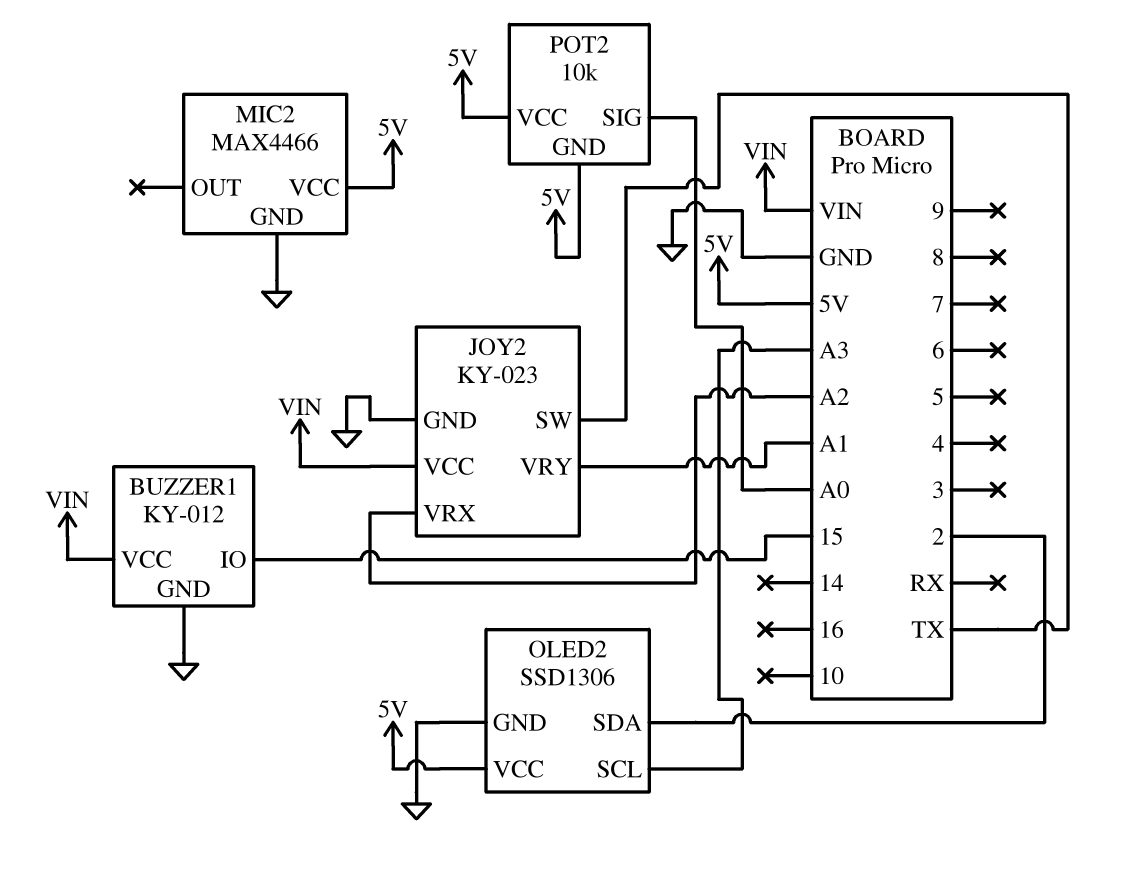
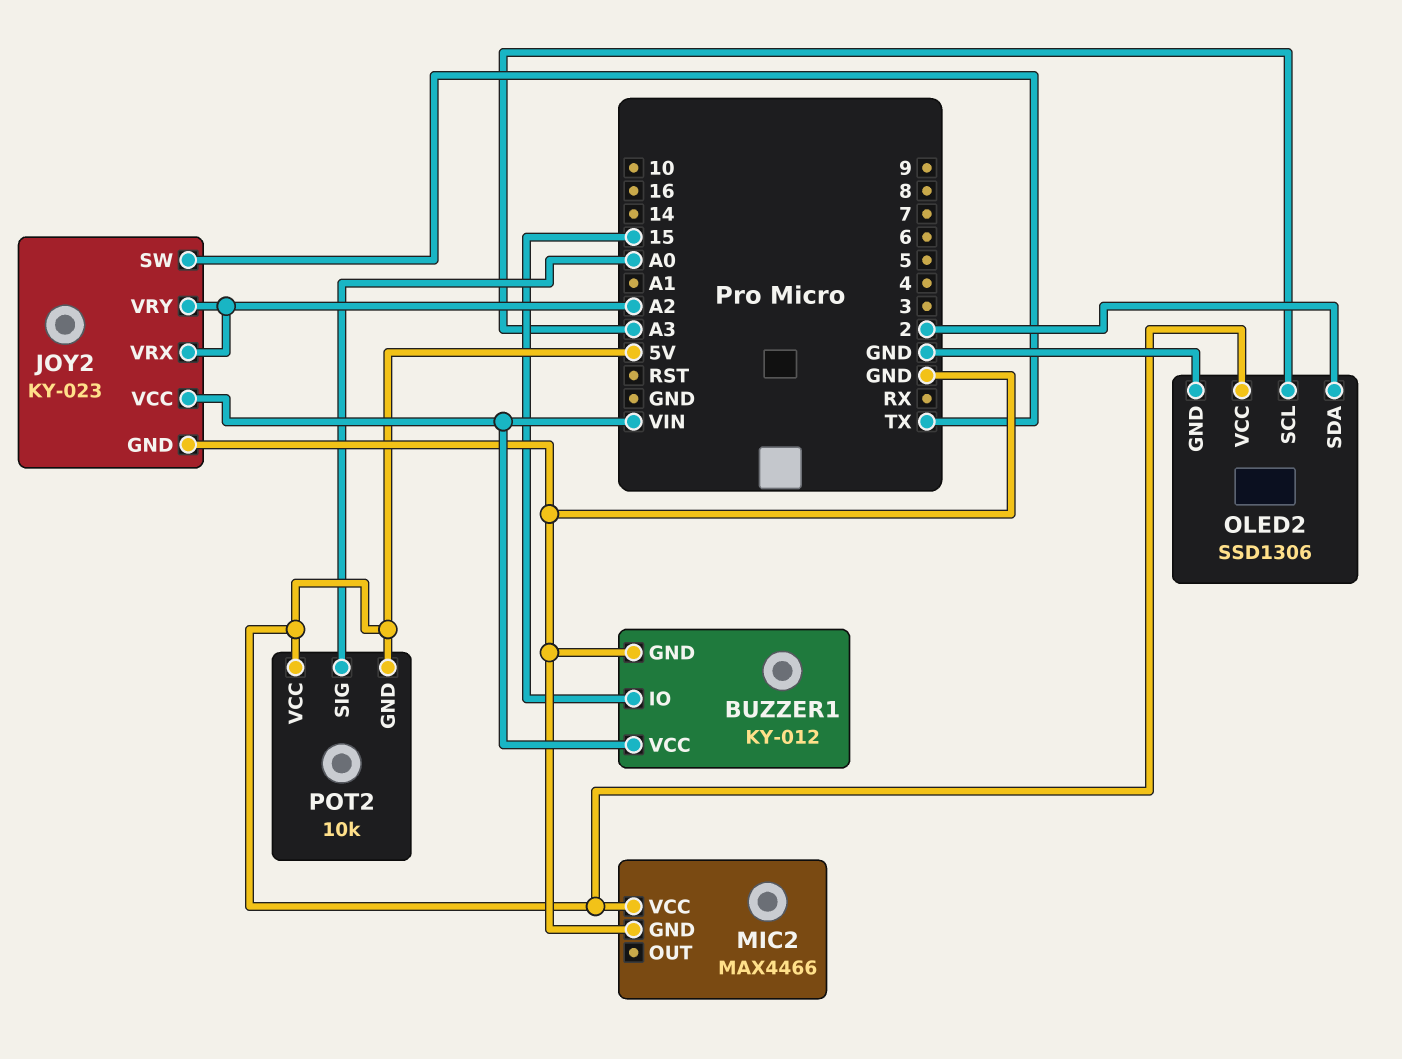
JOY2 pin VRY: A1 -> A2

